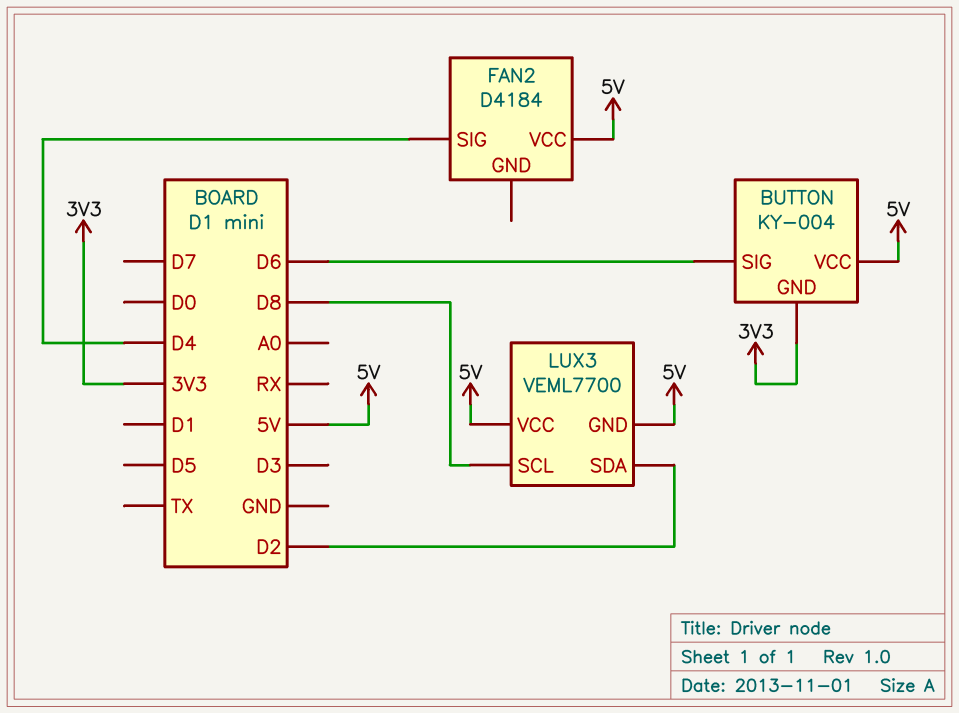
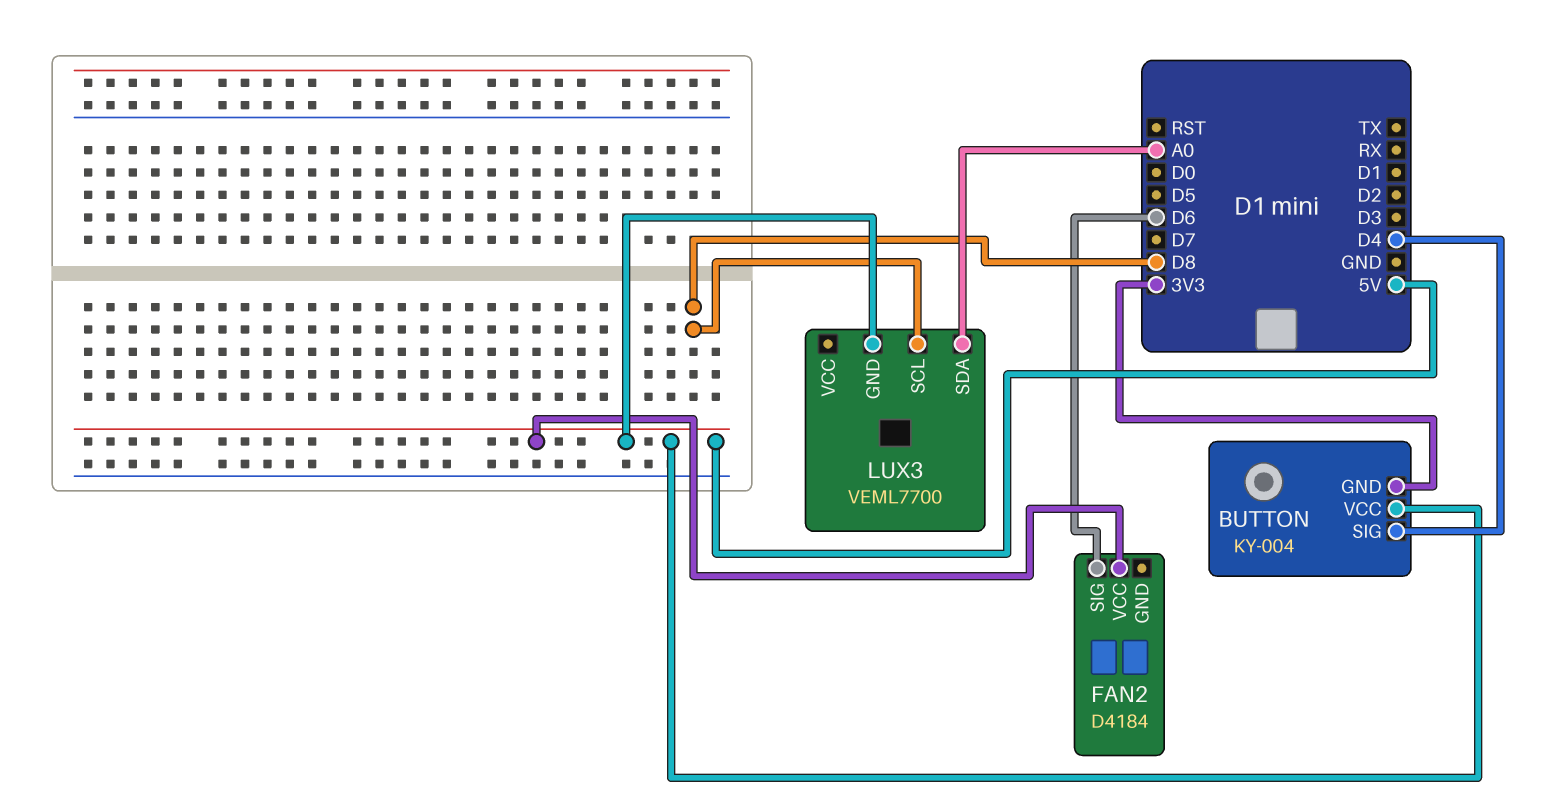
BUTTON pin SIG: D6 -> D4
FAN2 pin SIG: D4 -> D6
LUX3 pin SDA: D2 -> A0
LUX3 pin VCC: 5V -> none

